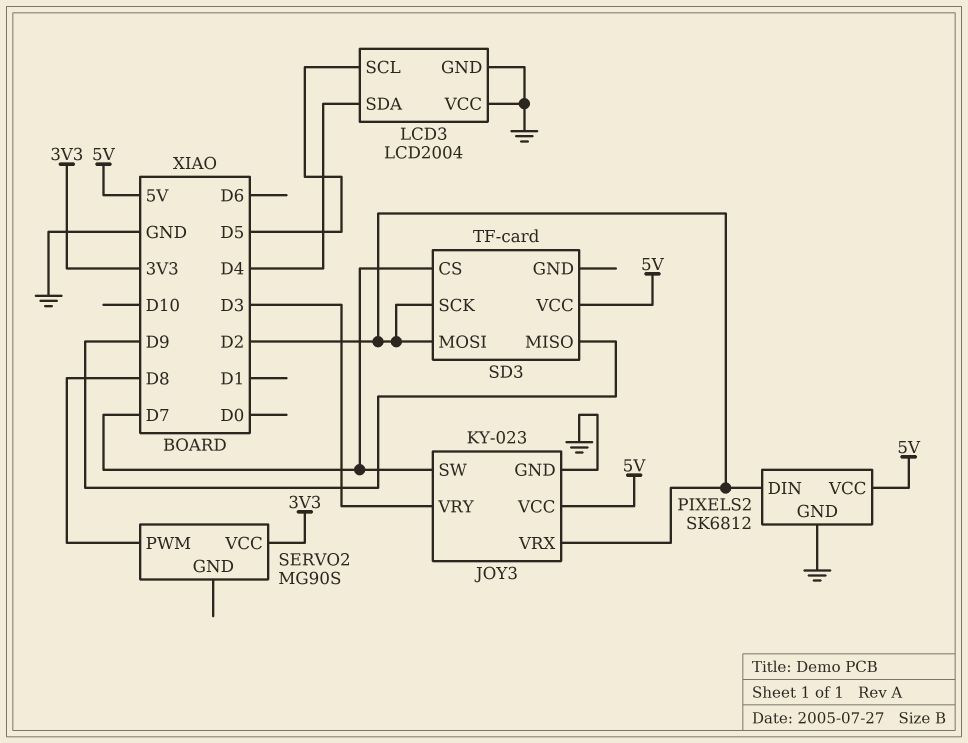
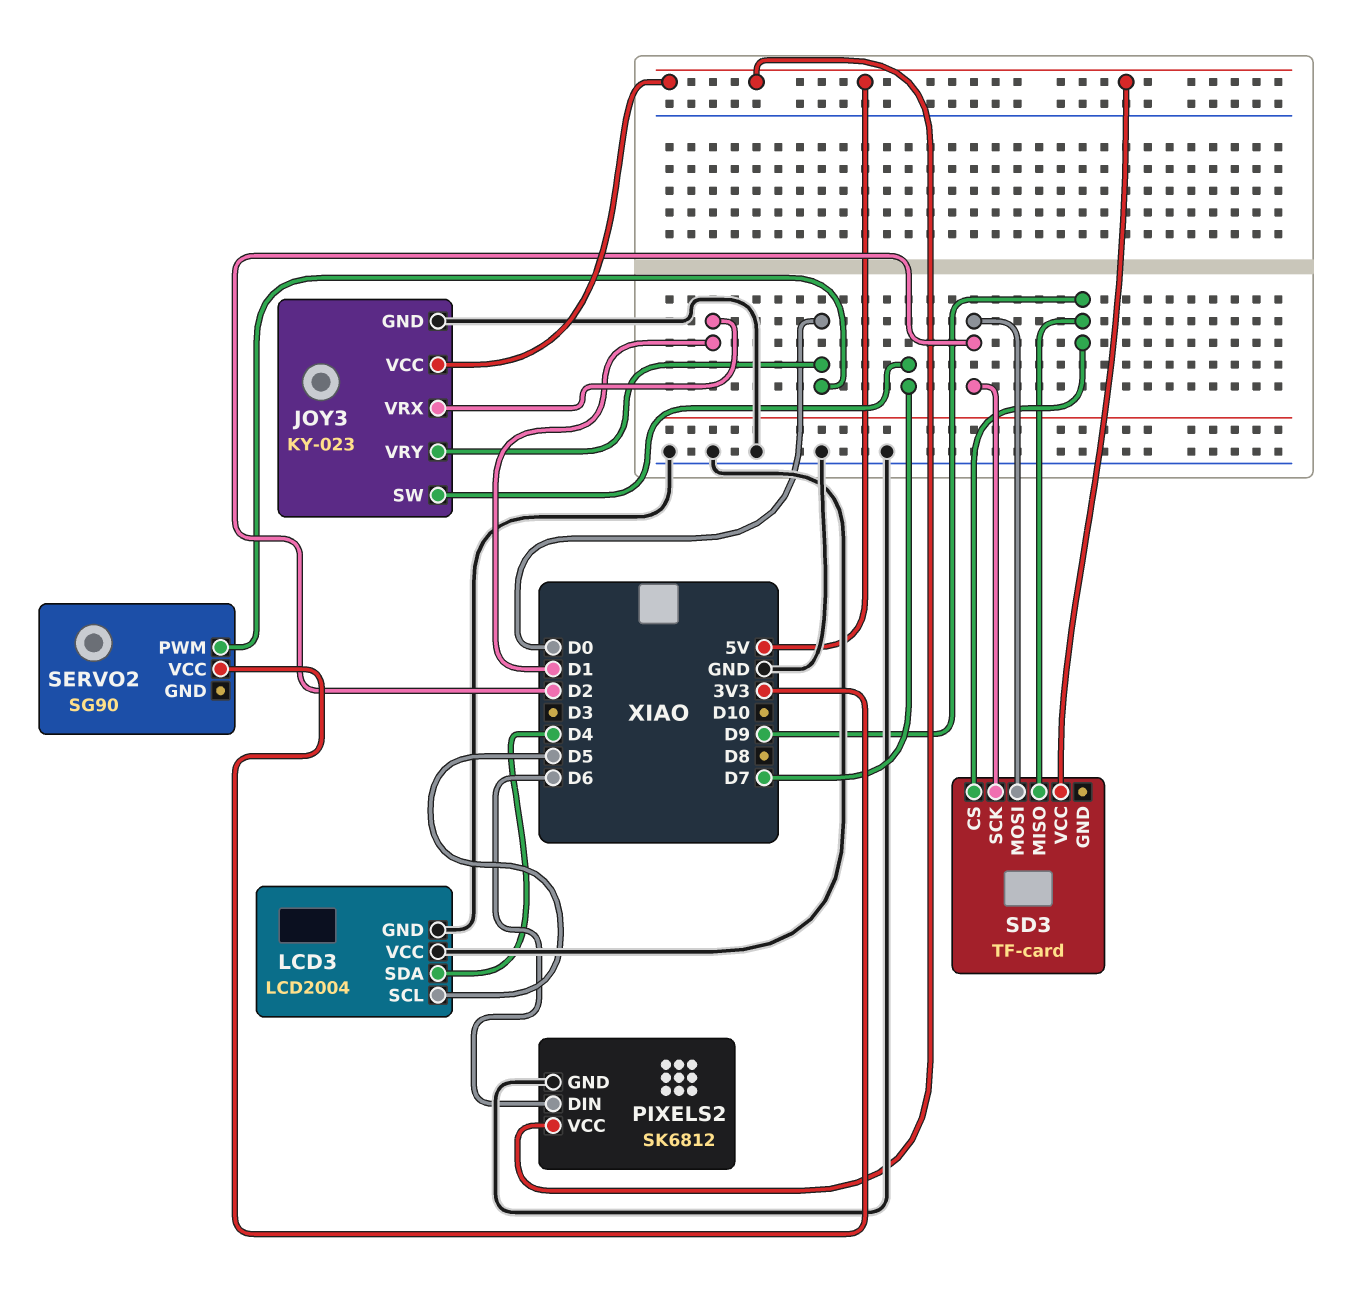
JOY3 pin VRX: D2 -> D1
JOY3 pin VRY: D3 -> D0
PIXELS2 pin DIN: D2 -> D6
SD3 pin CS: D7 -> D9
SERVO2: MG90S -> SG90
SERVO2 pin PWM: D8 -> D0

